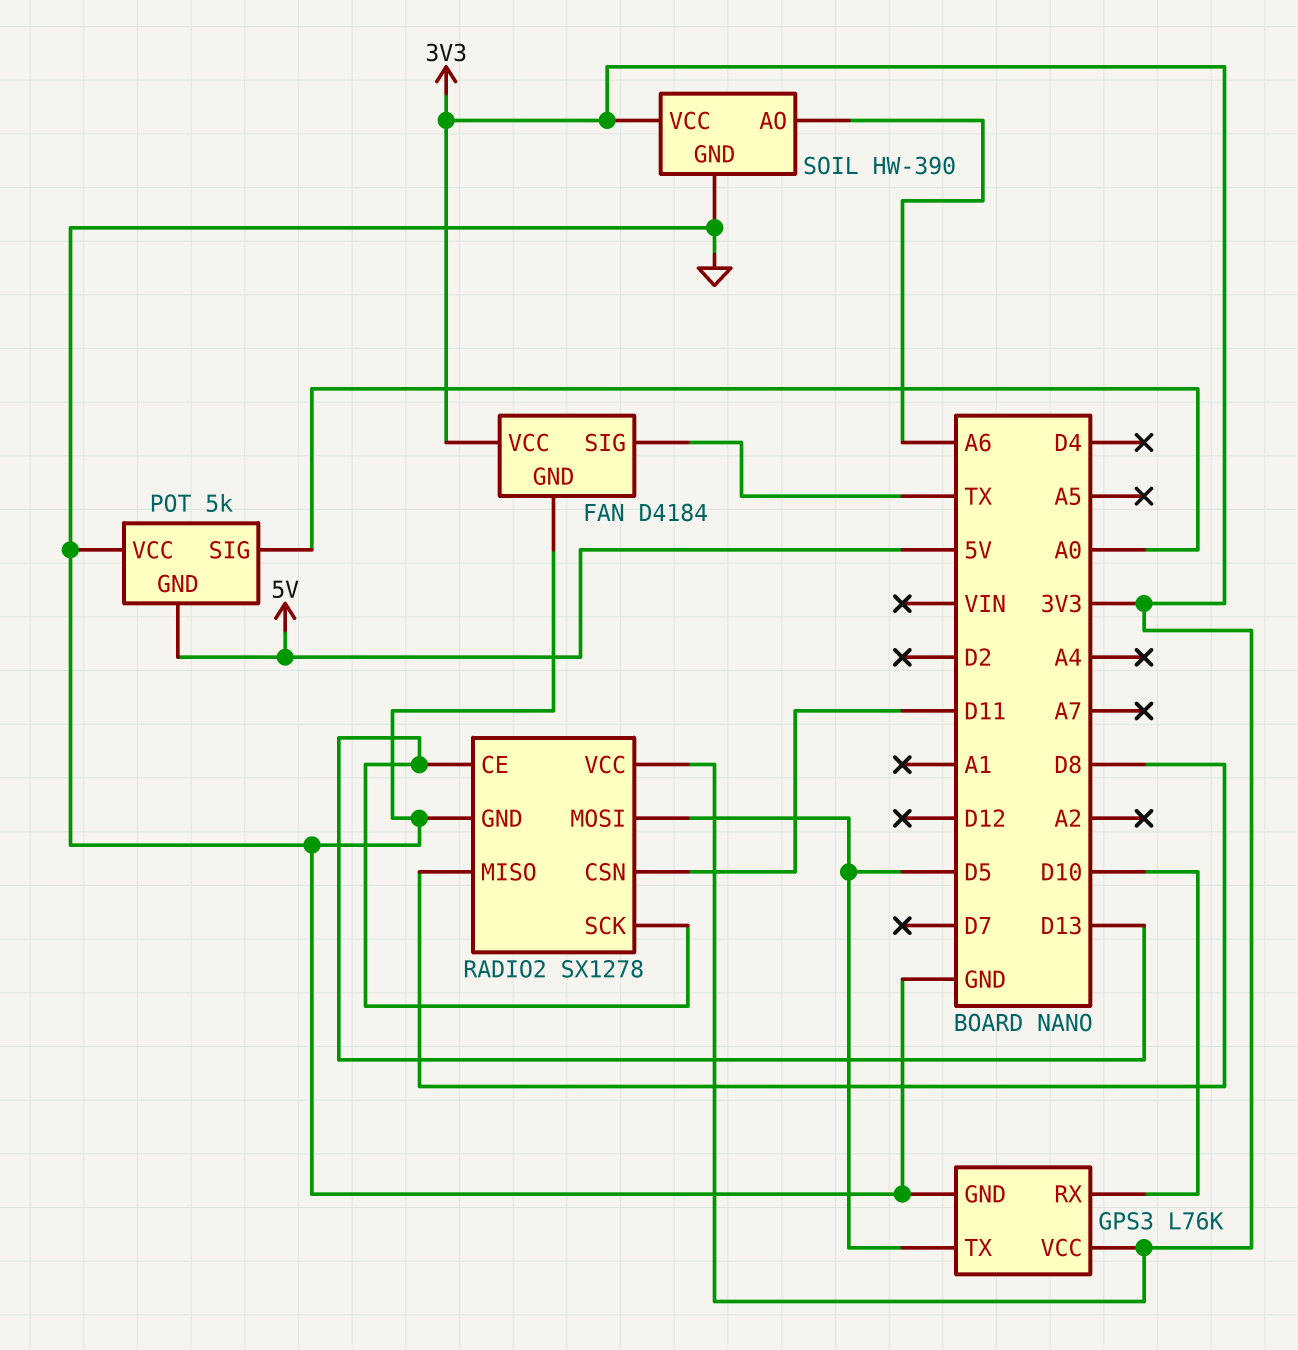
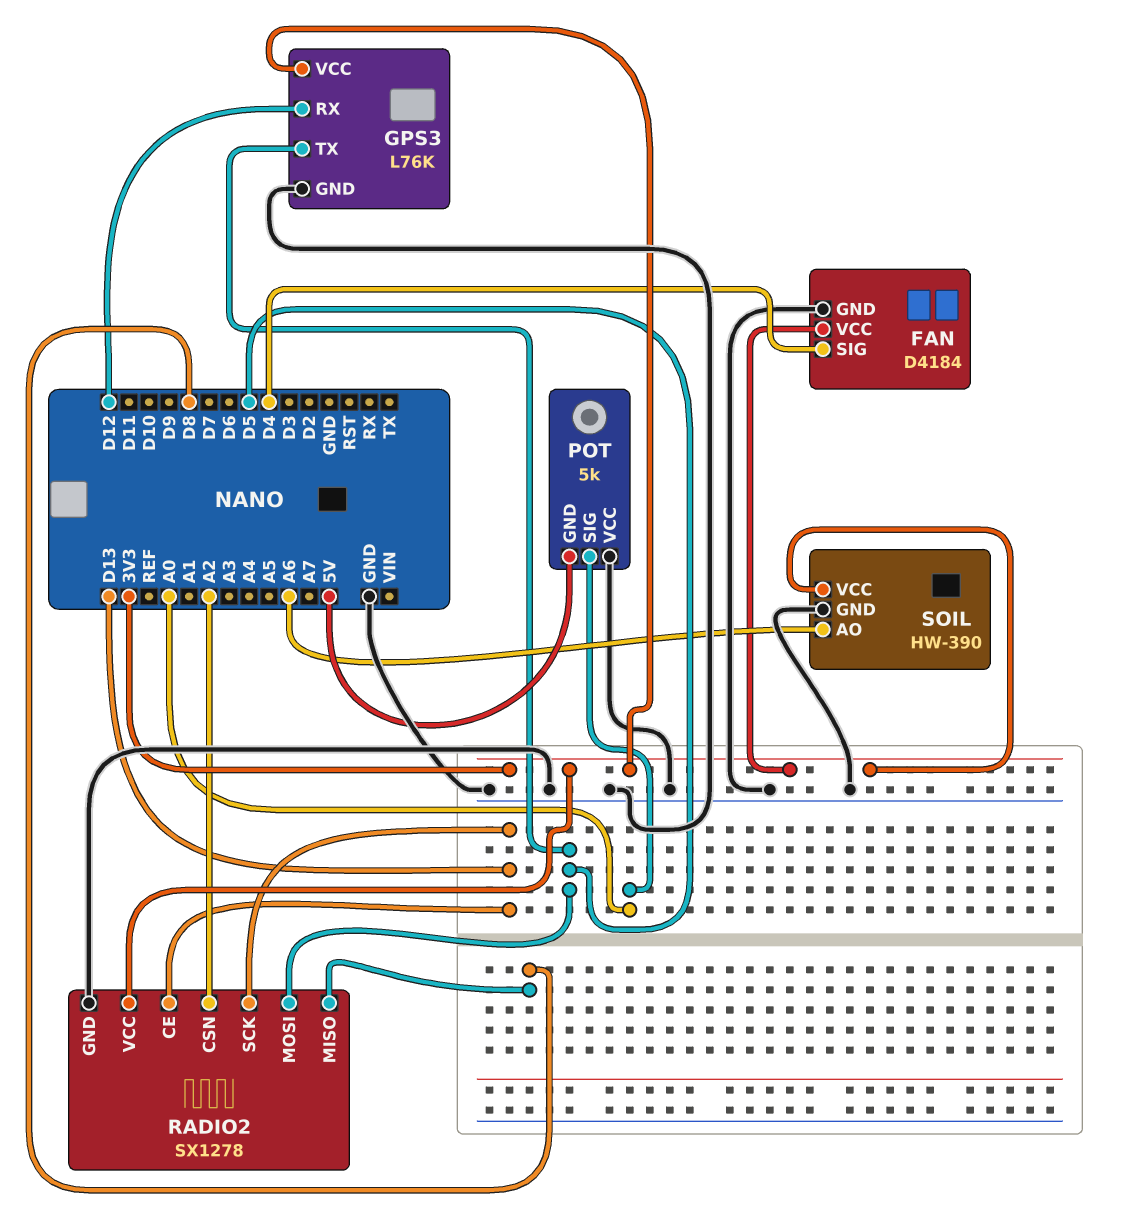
FAN pin SIG: TX -> D4
GPS3 pin RX: D10 -> D12
RADIO2 pin CSN: D11 -> A2

